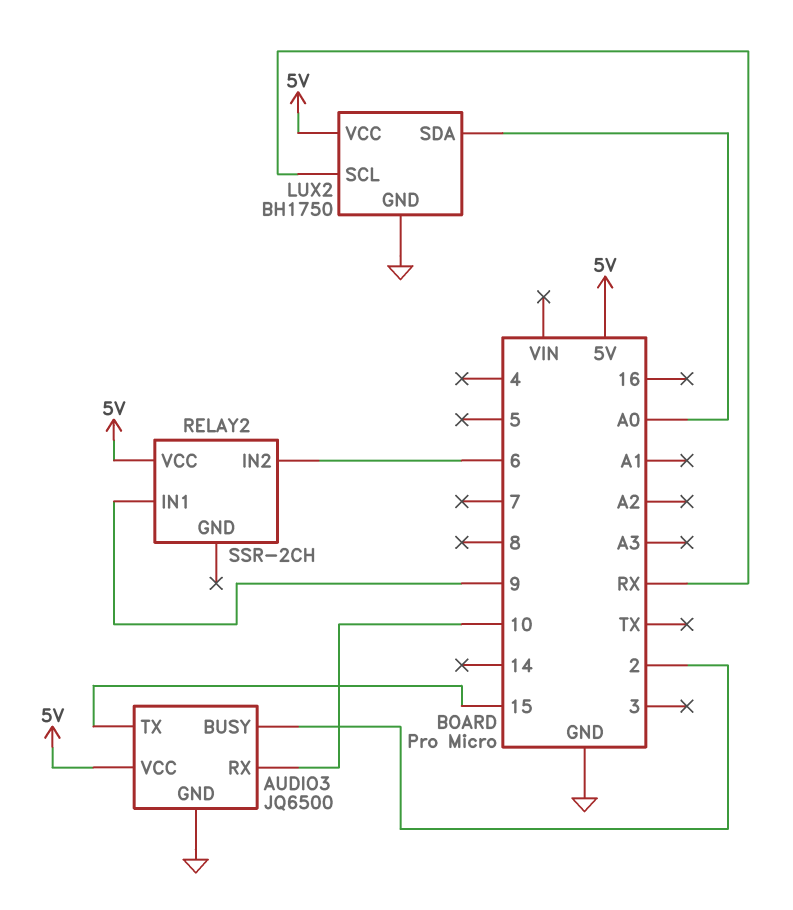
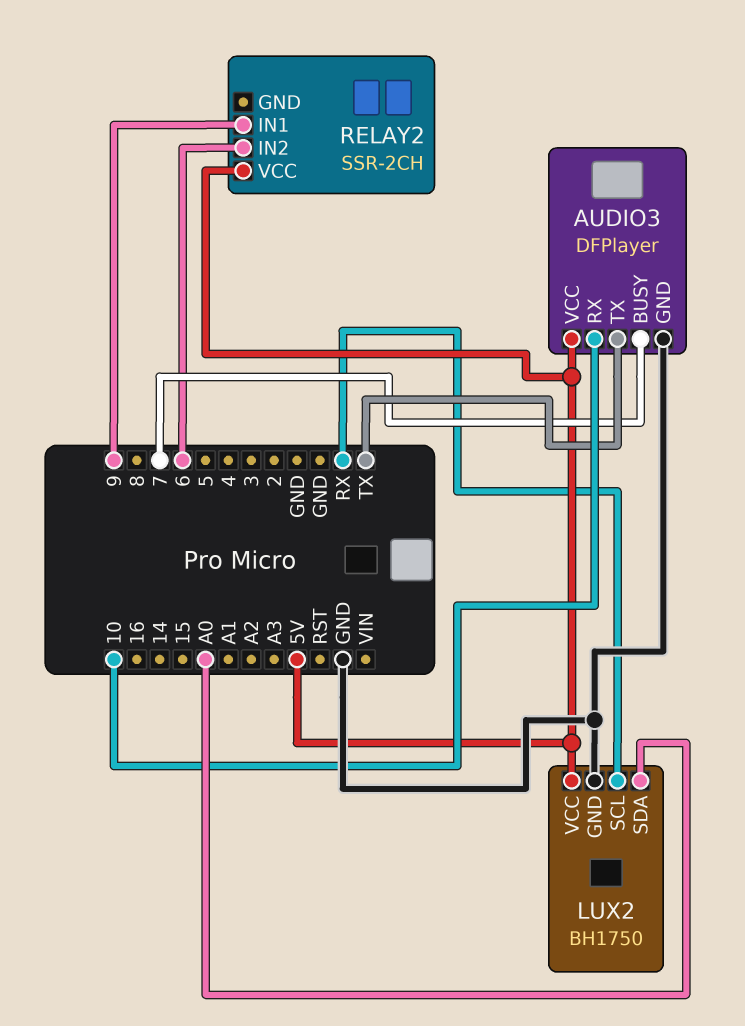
AUDIO3: JQ6500 -> DFPlayer
AUDIO3 pin BUSY: 2 -> 7
AUDIO3 pin TX: 15 -> TX

